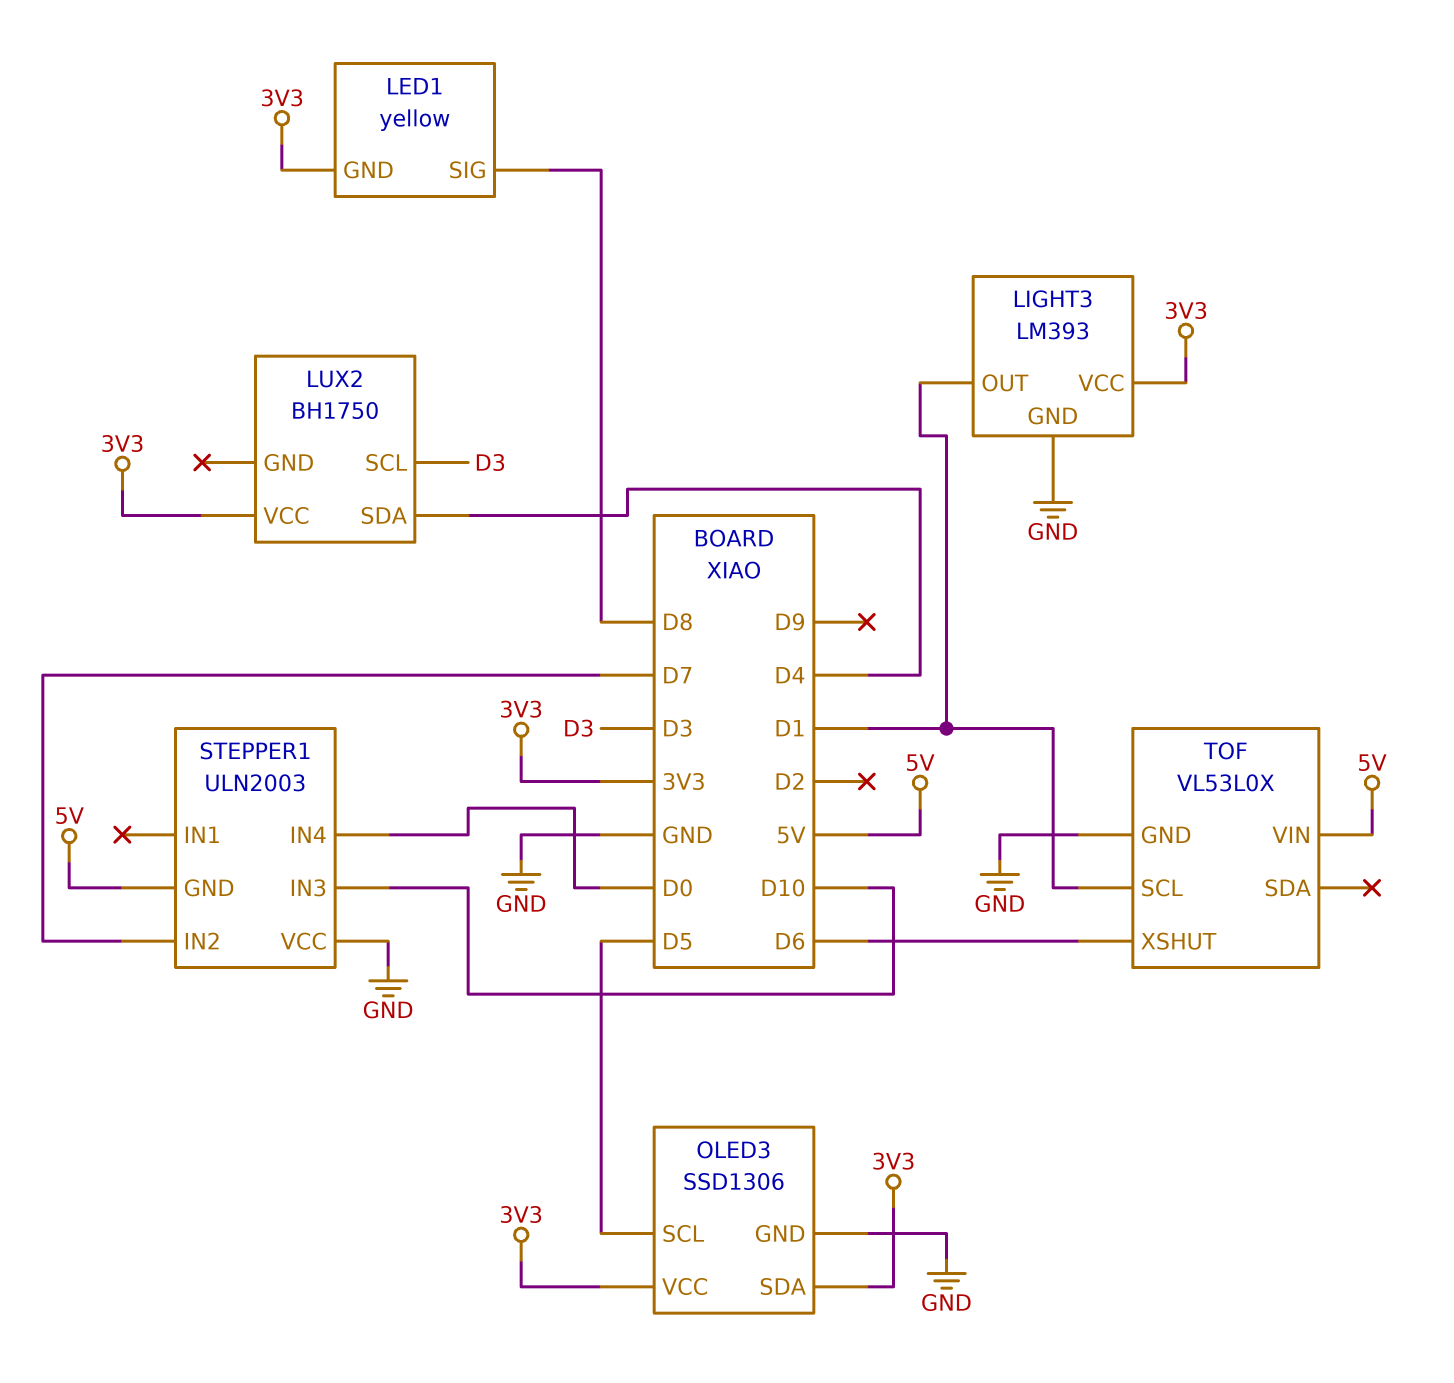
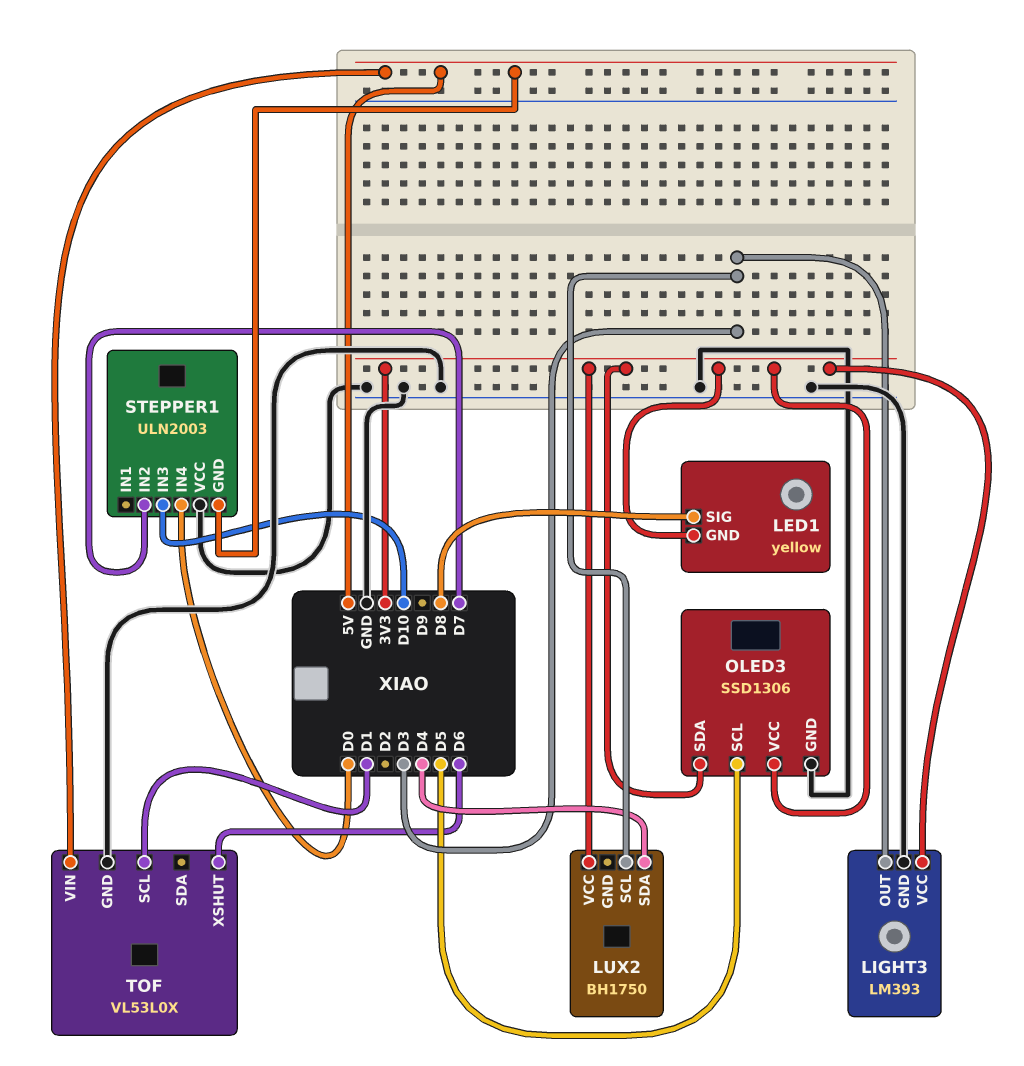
LIGHT3 pin OUT: D1 -> D3

